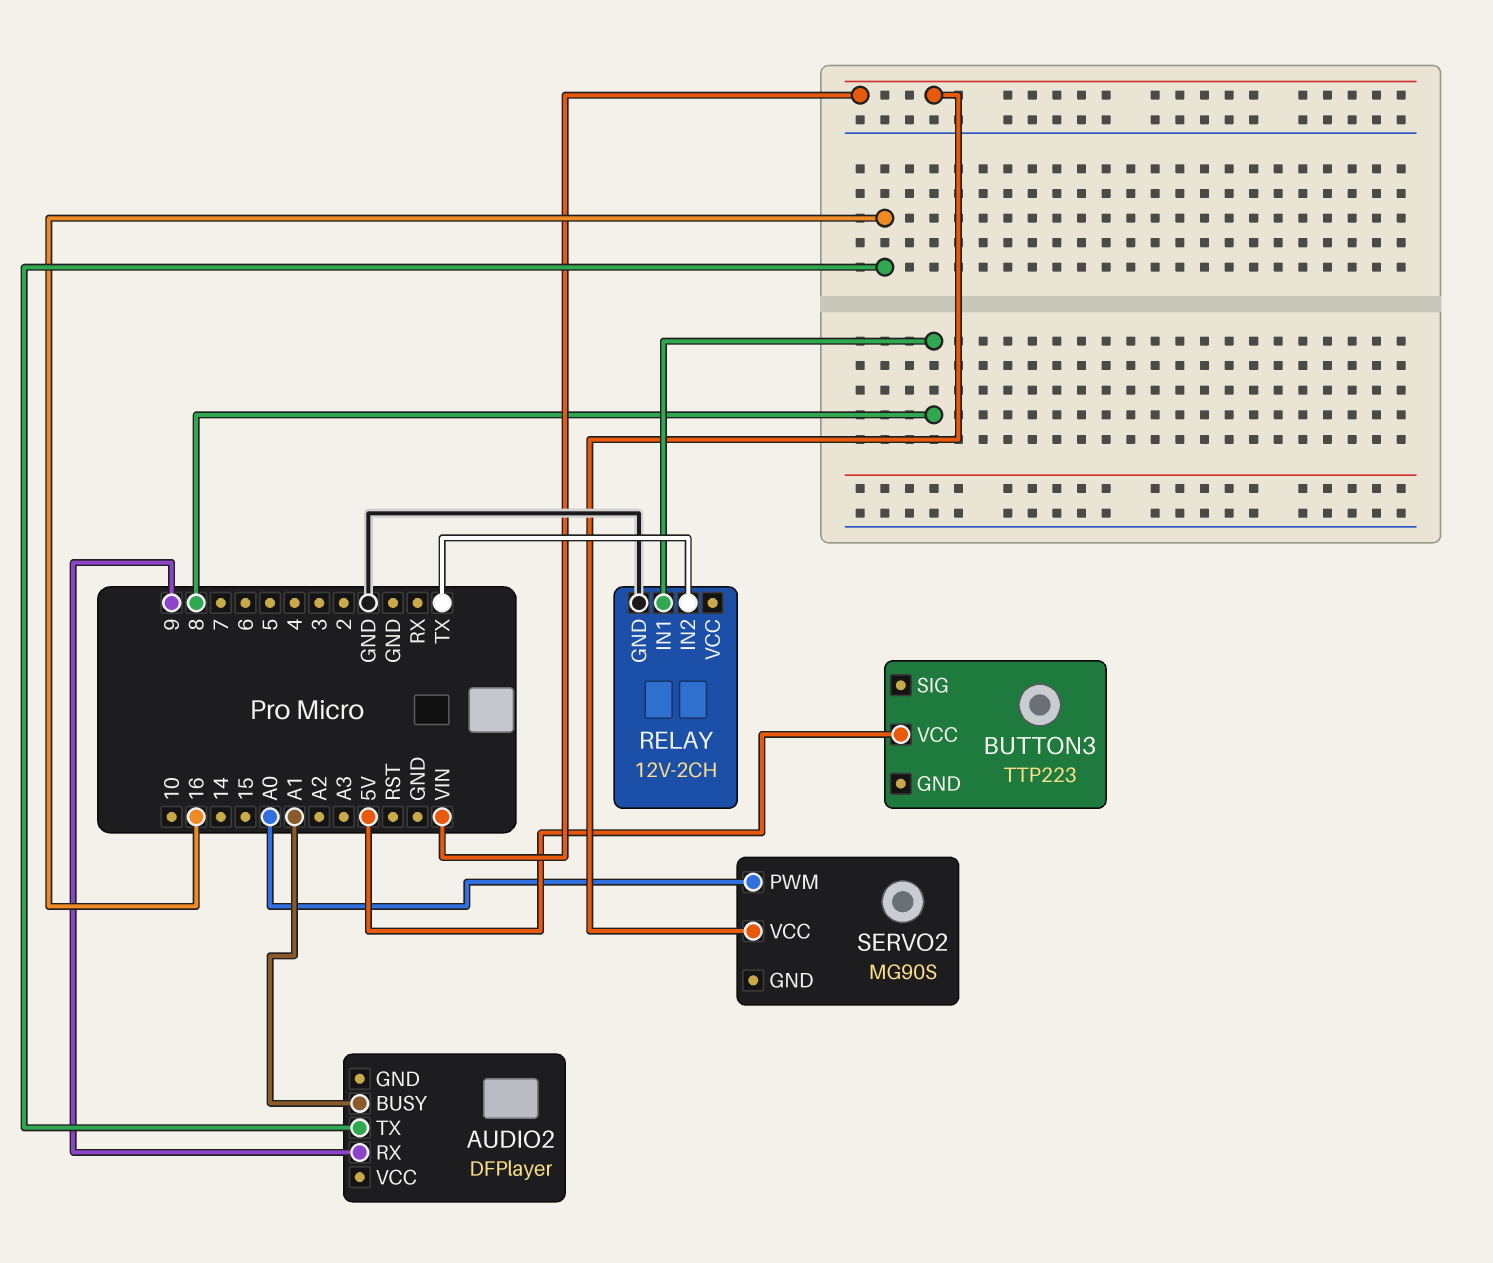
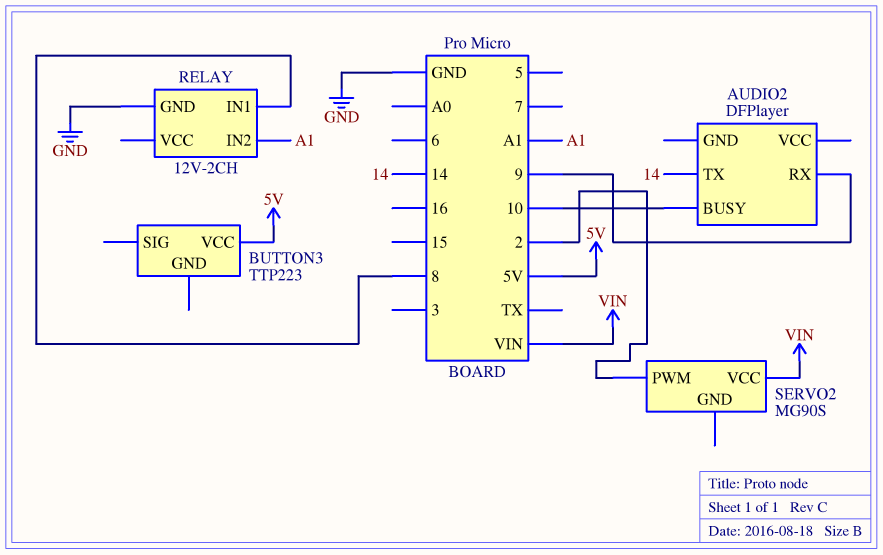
AUDIO2 pin BUSY: A1 -> 10
AUDIO2 pin TX: 16 -> 14
RELAY pin IN2: TX -> A1
SERVO2 pin PWM: A0 -> 2

